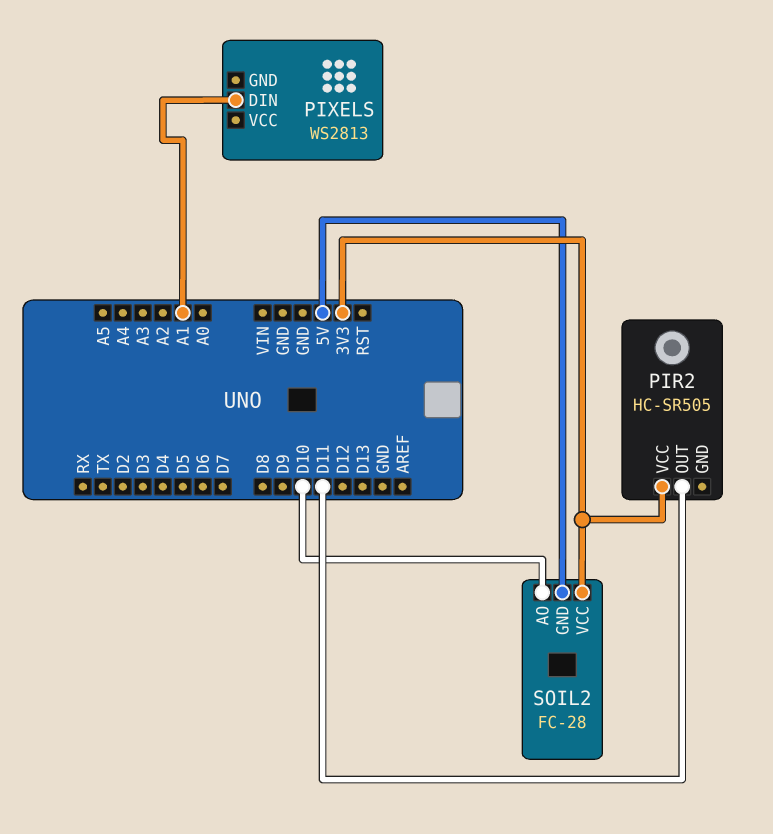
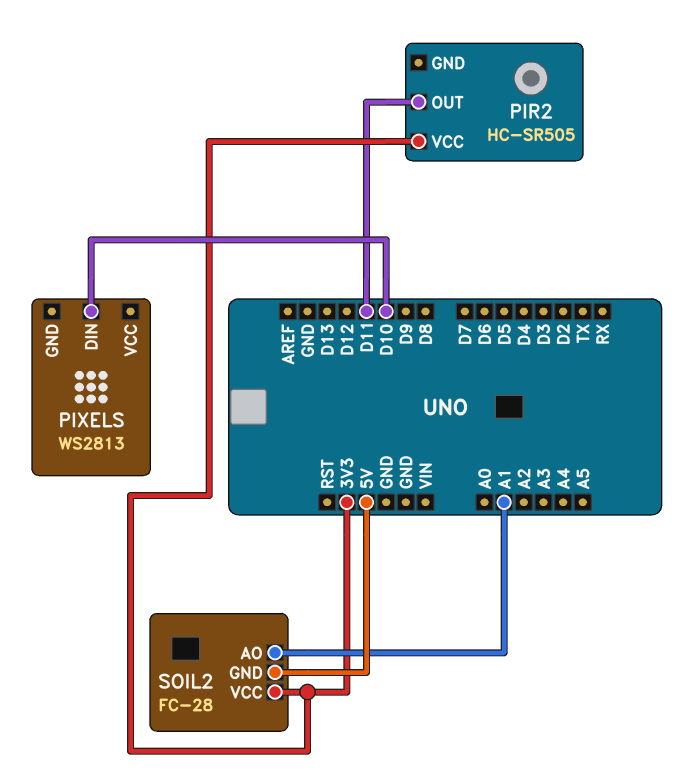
PIXELS pin DIN: A1 -> D10
SOIL2 pin AO: D10 -> A1

